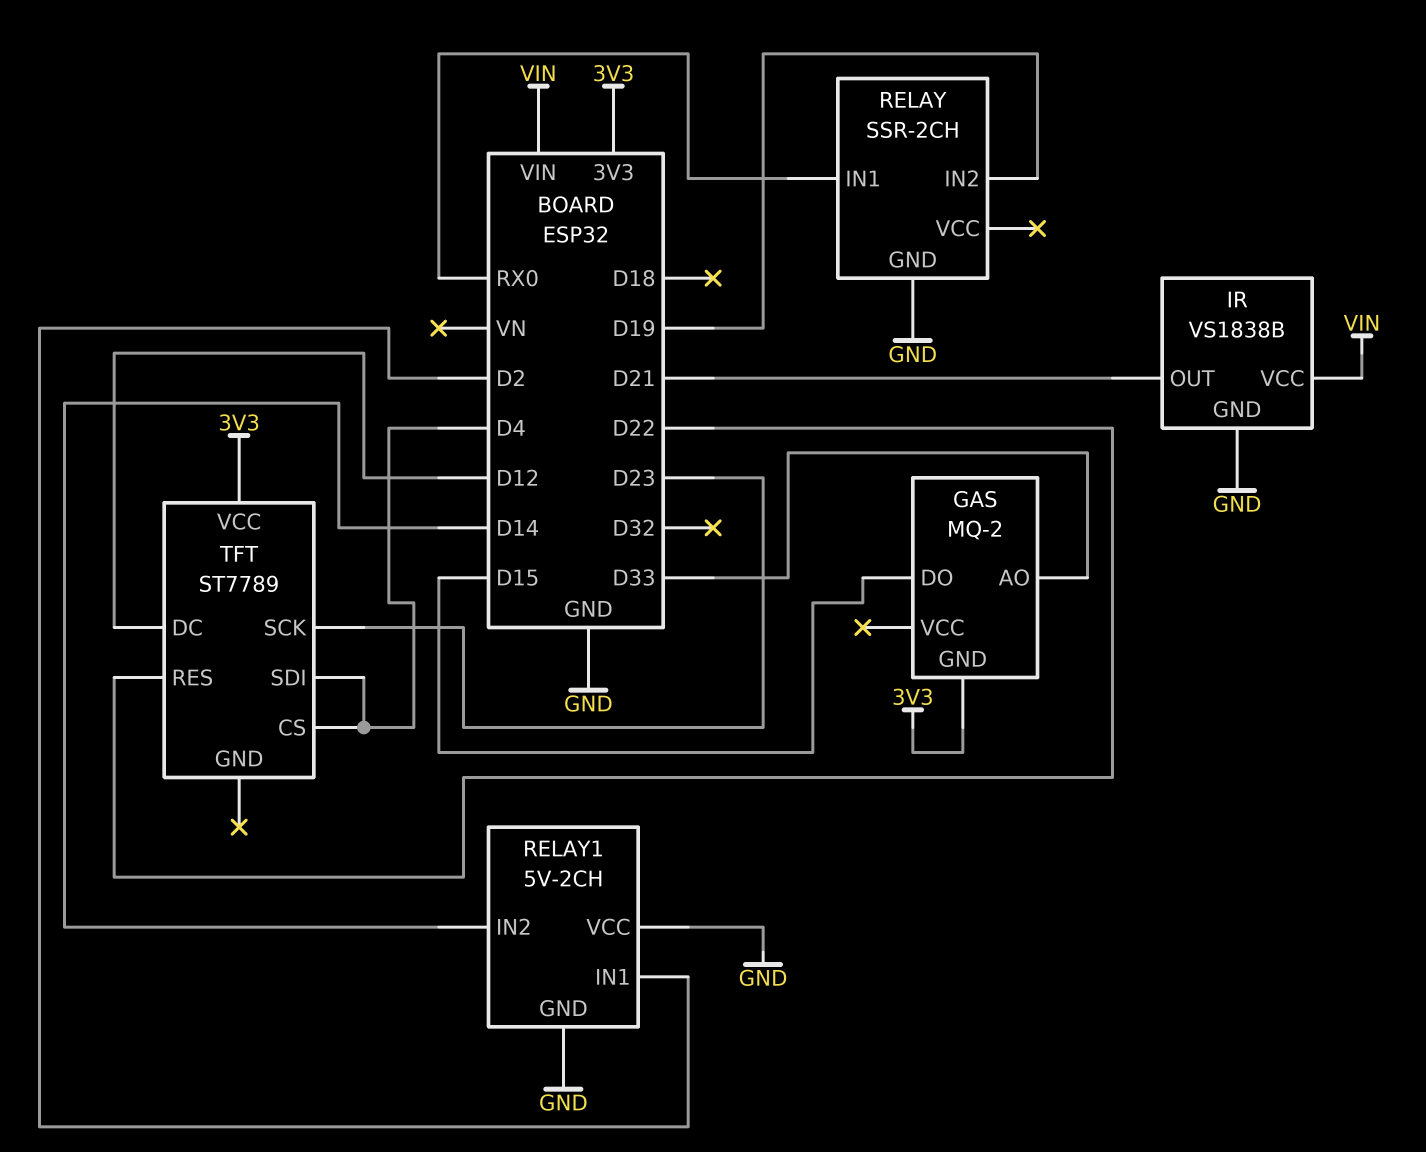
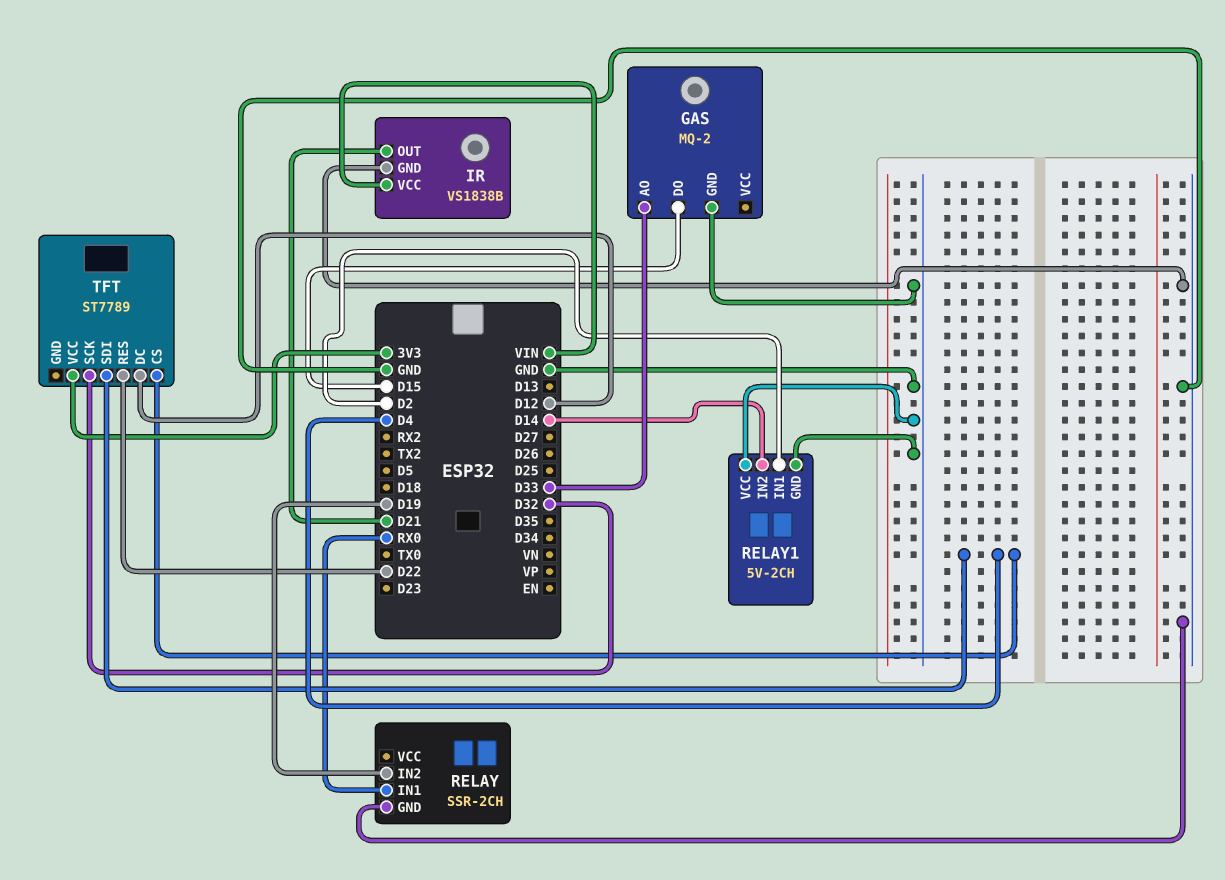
GAS pin GND: 3V3 -> GND
TFT pin SCK: D23 -> D32

